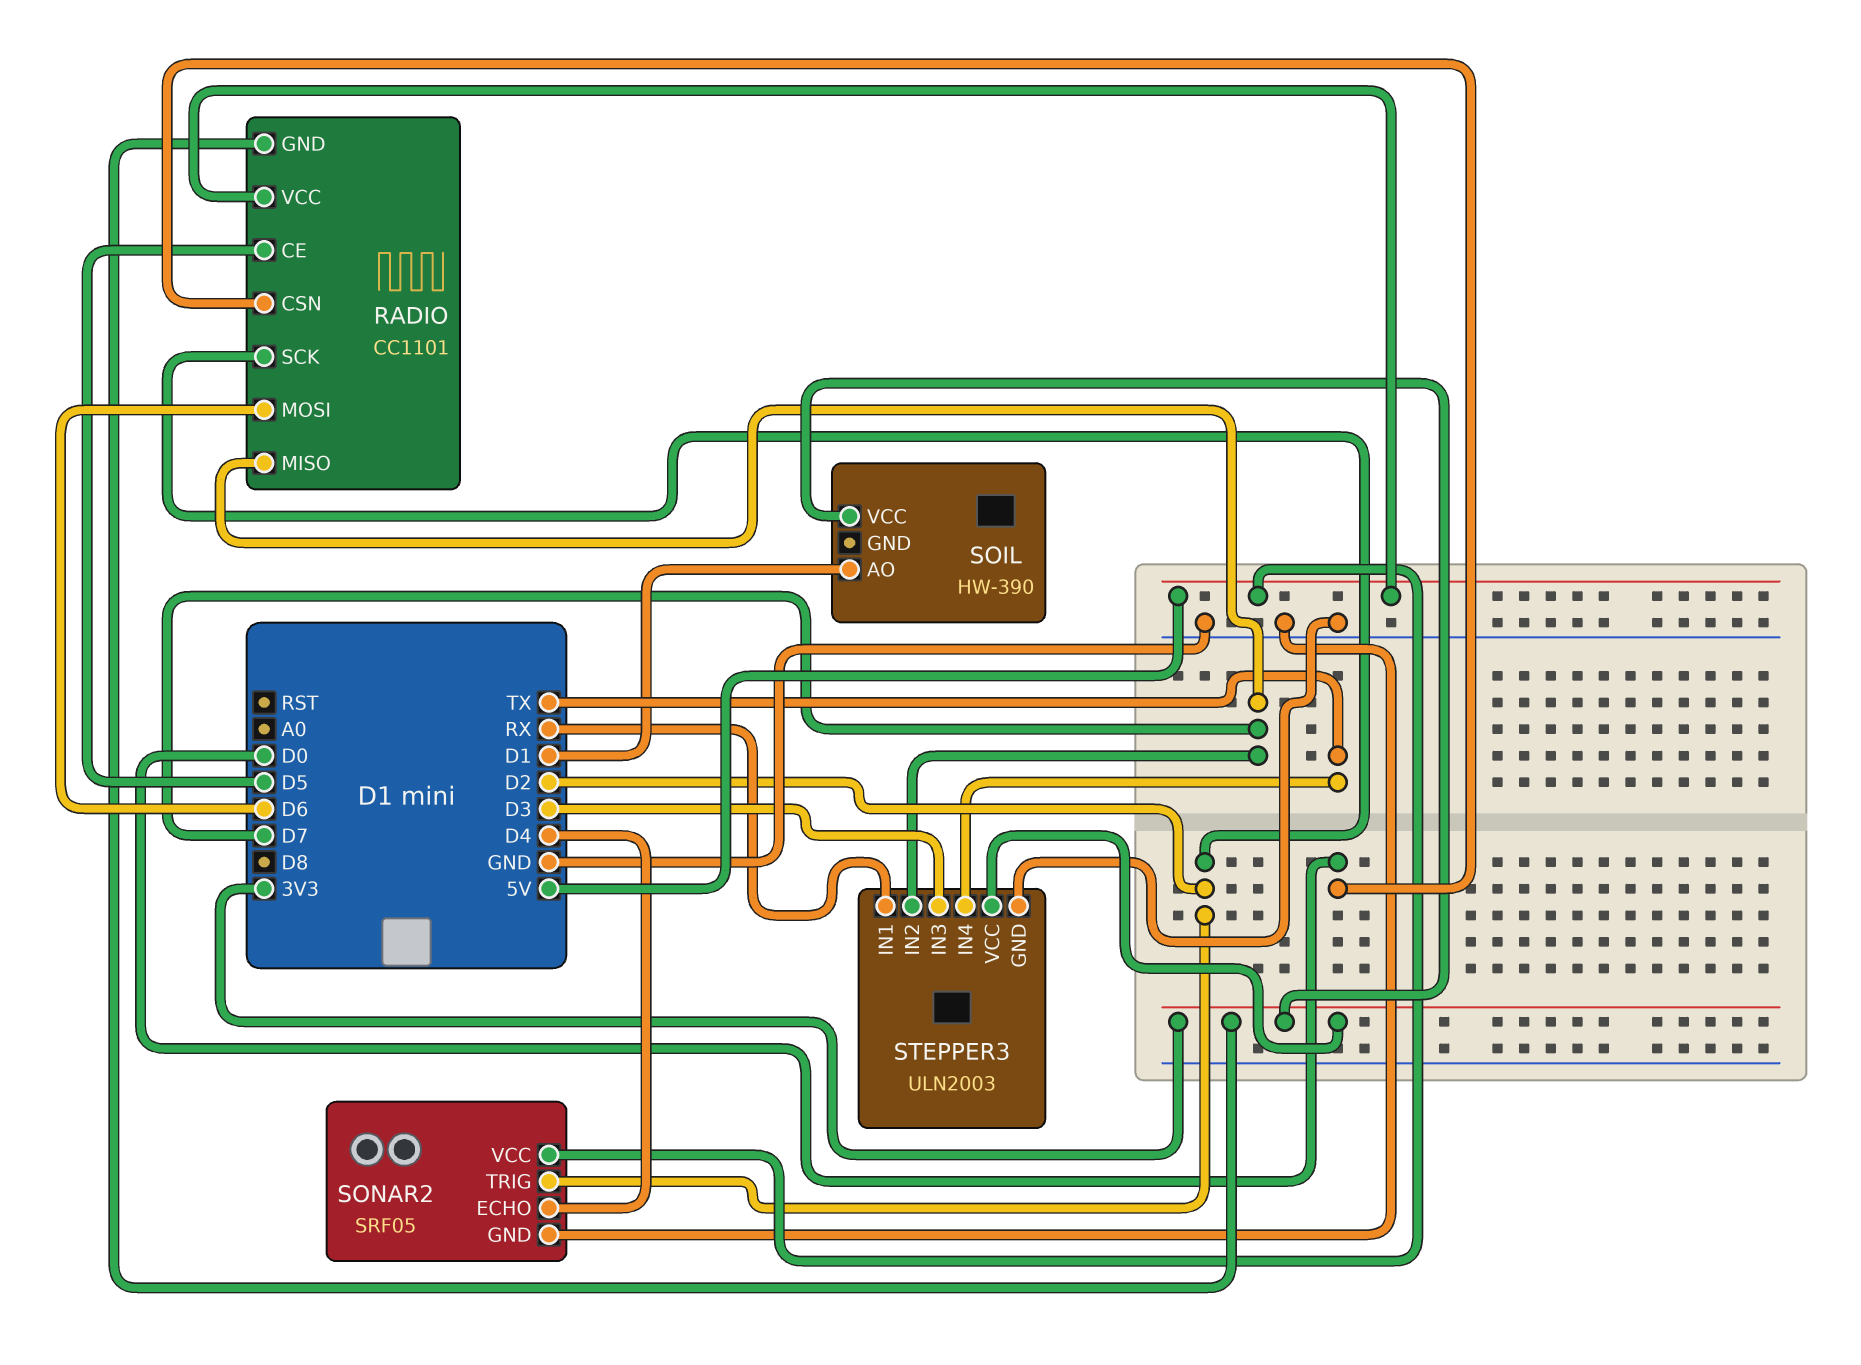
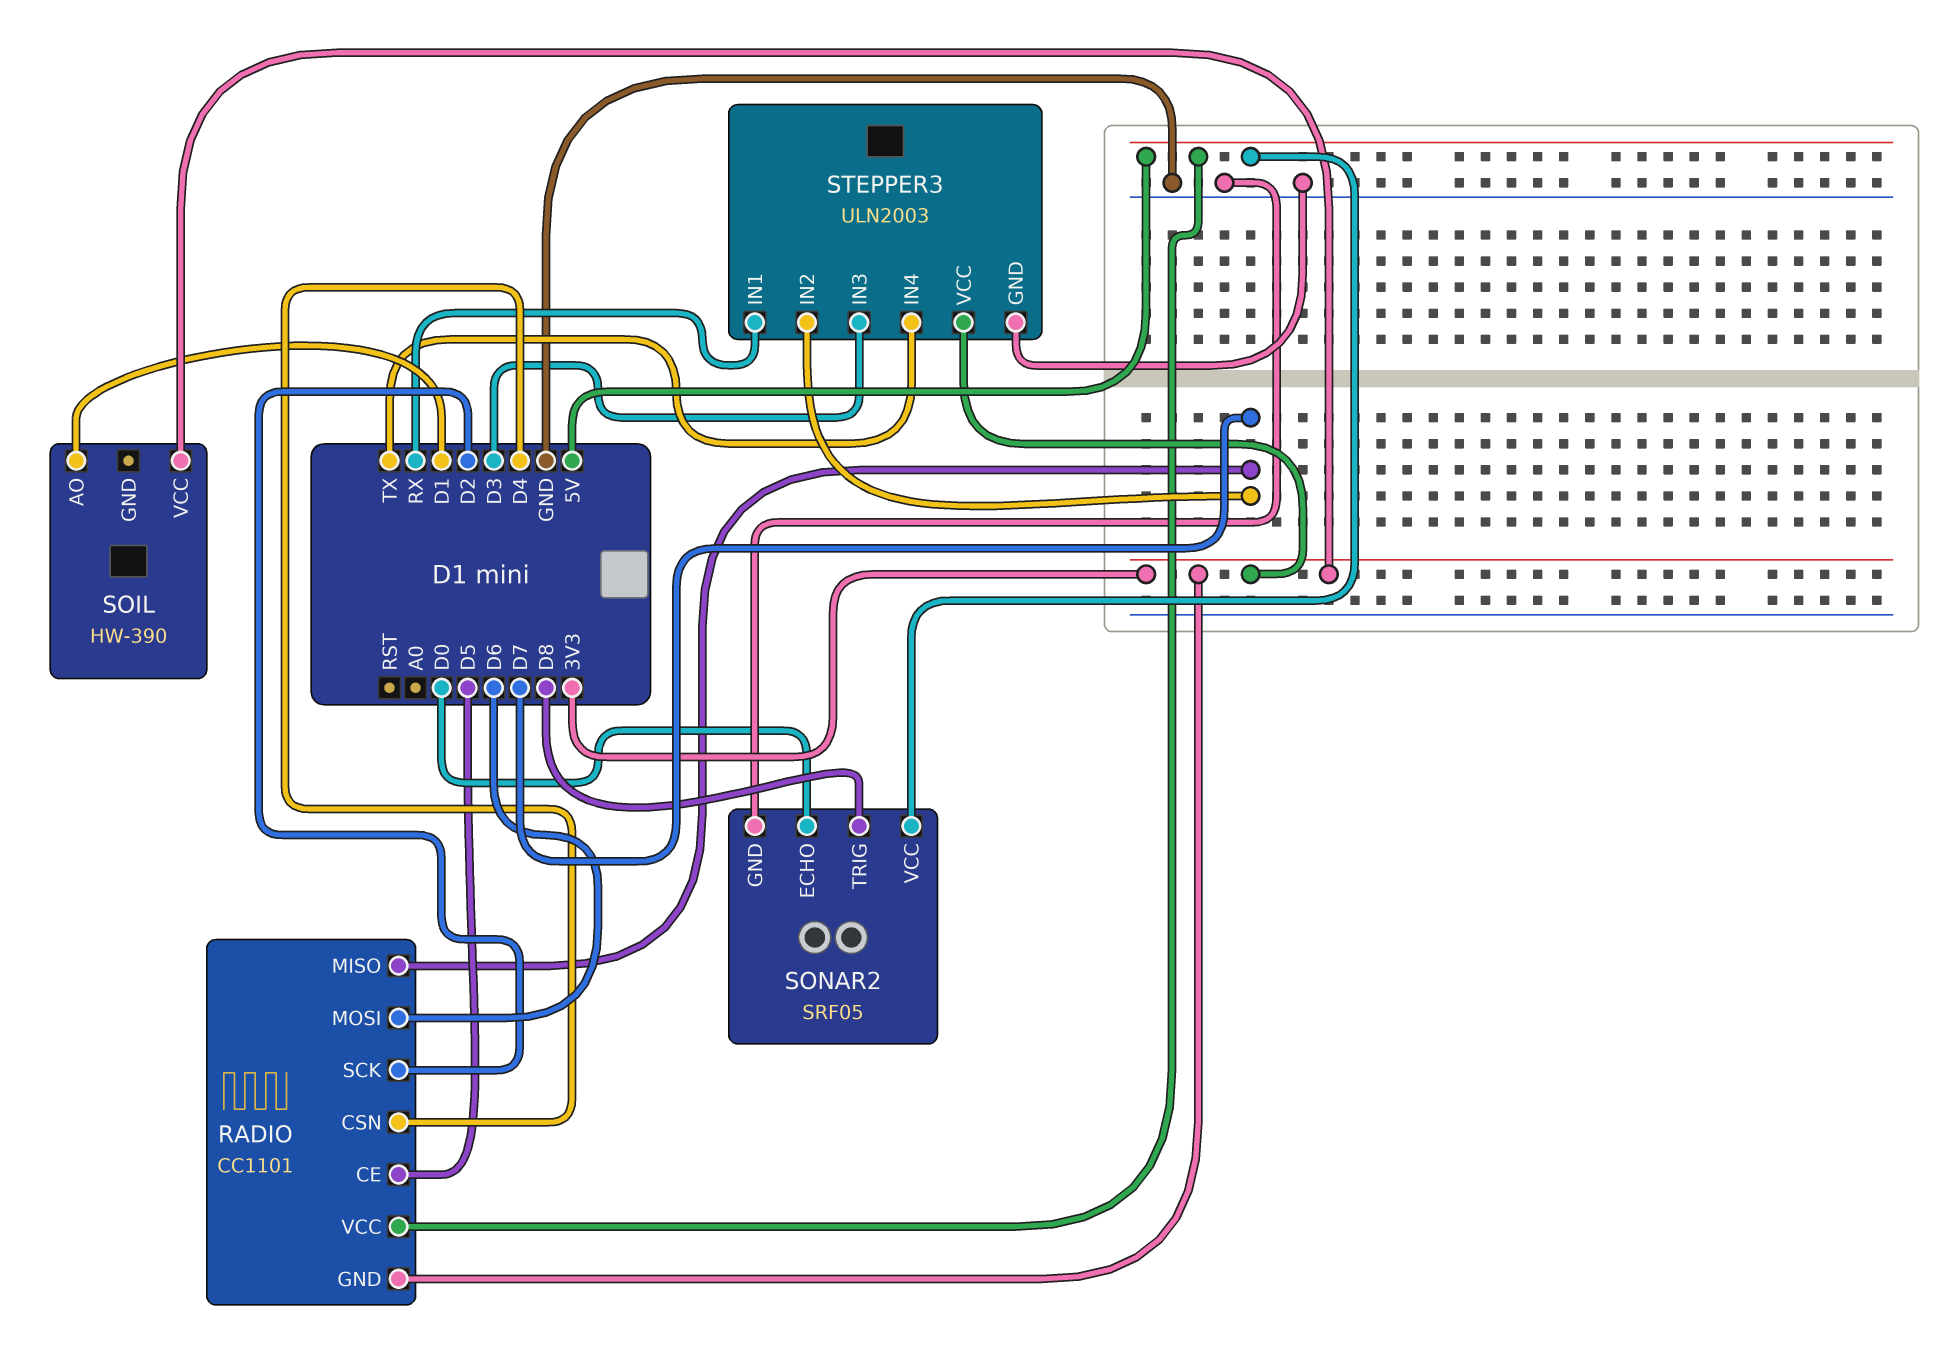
RADIO pin CSN: D0 -> D4
SONAR2 pin ECHO: D4 -> D0
SONAR2 pin TRIG: D2 -> D8

